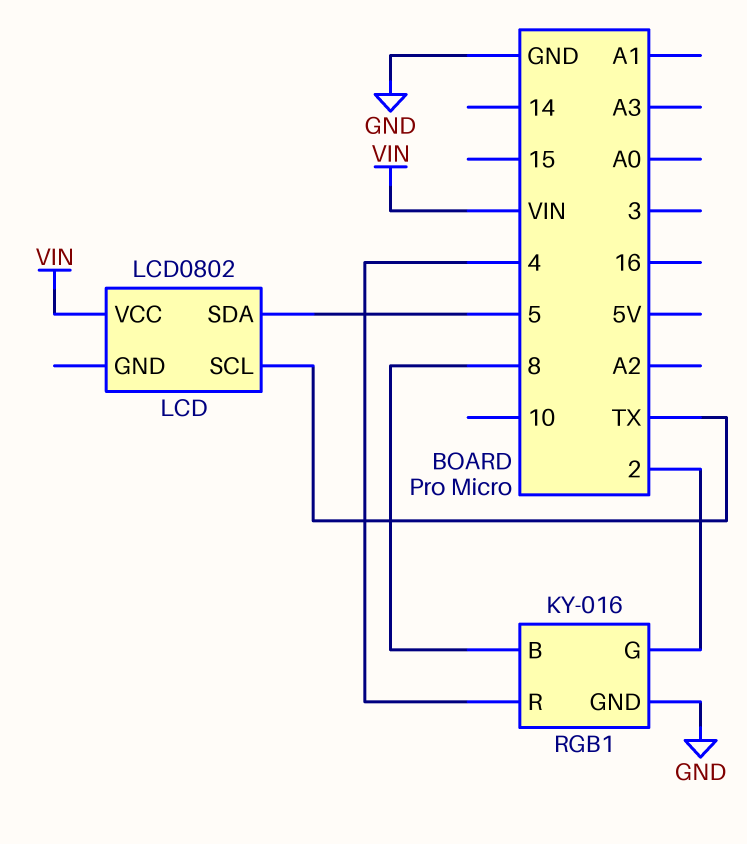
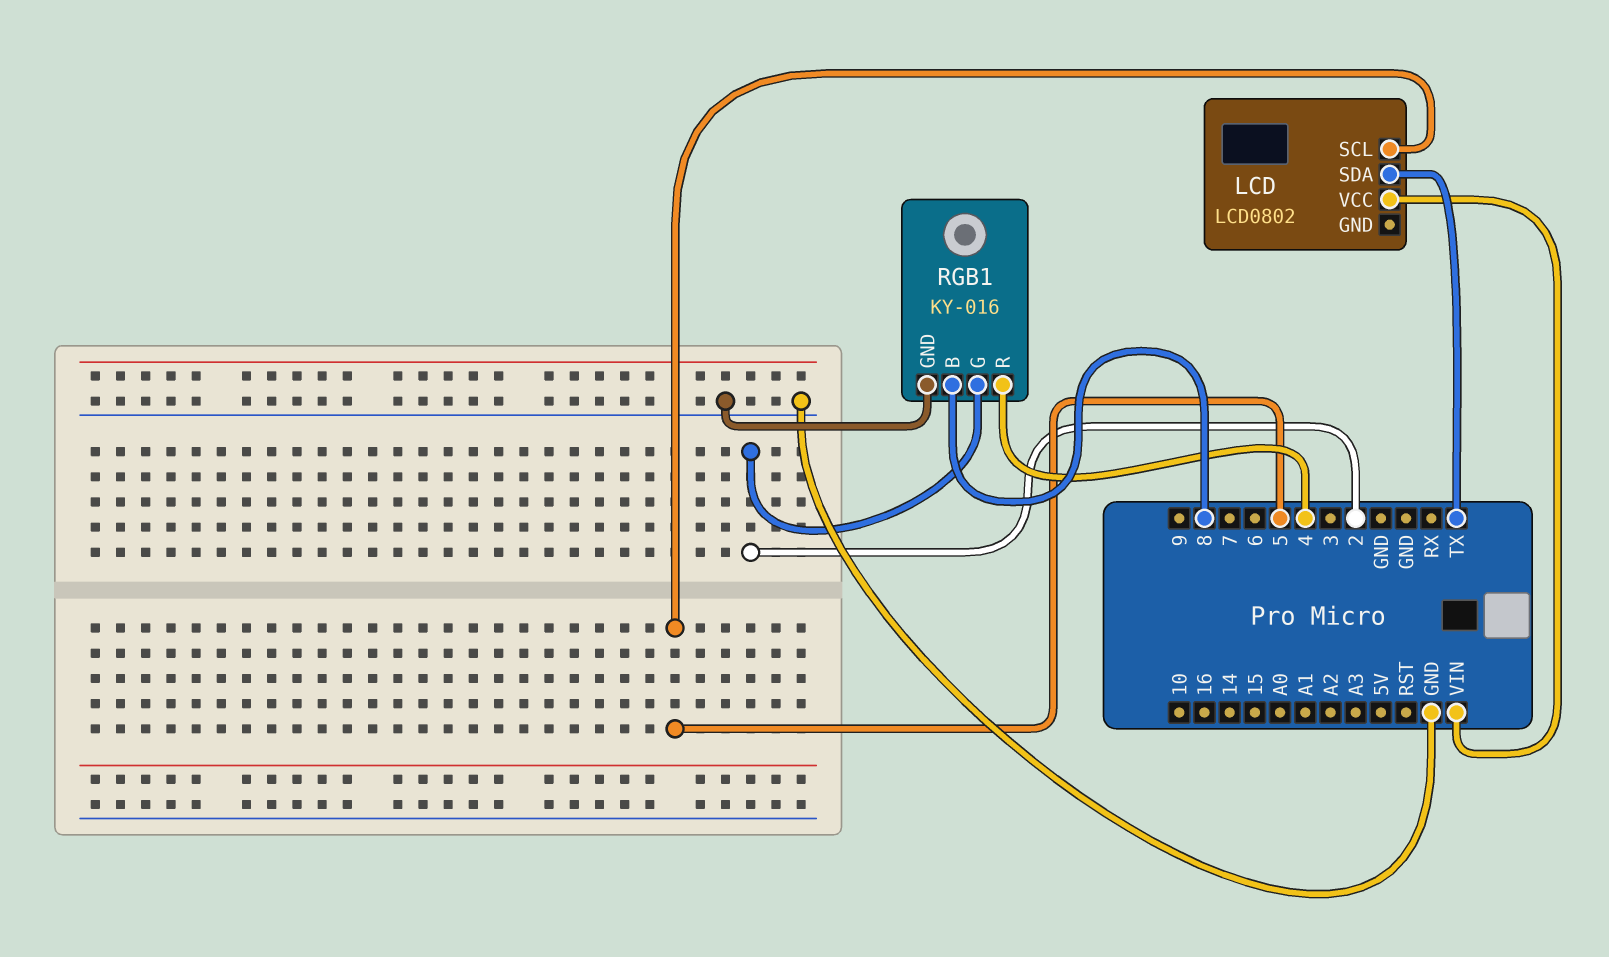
LCD pin SCL: TX -> 5
LCD pin SDA: 5 -> TX

